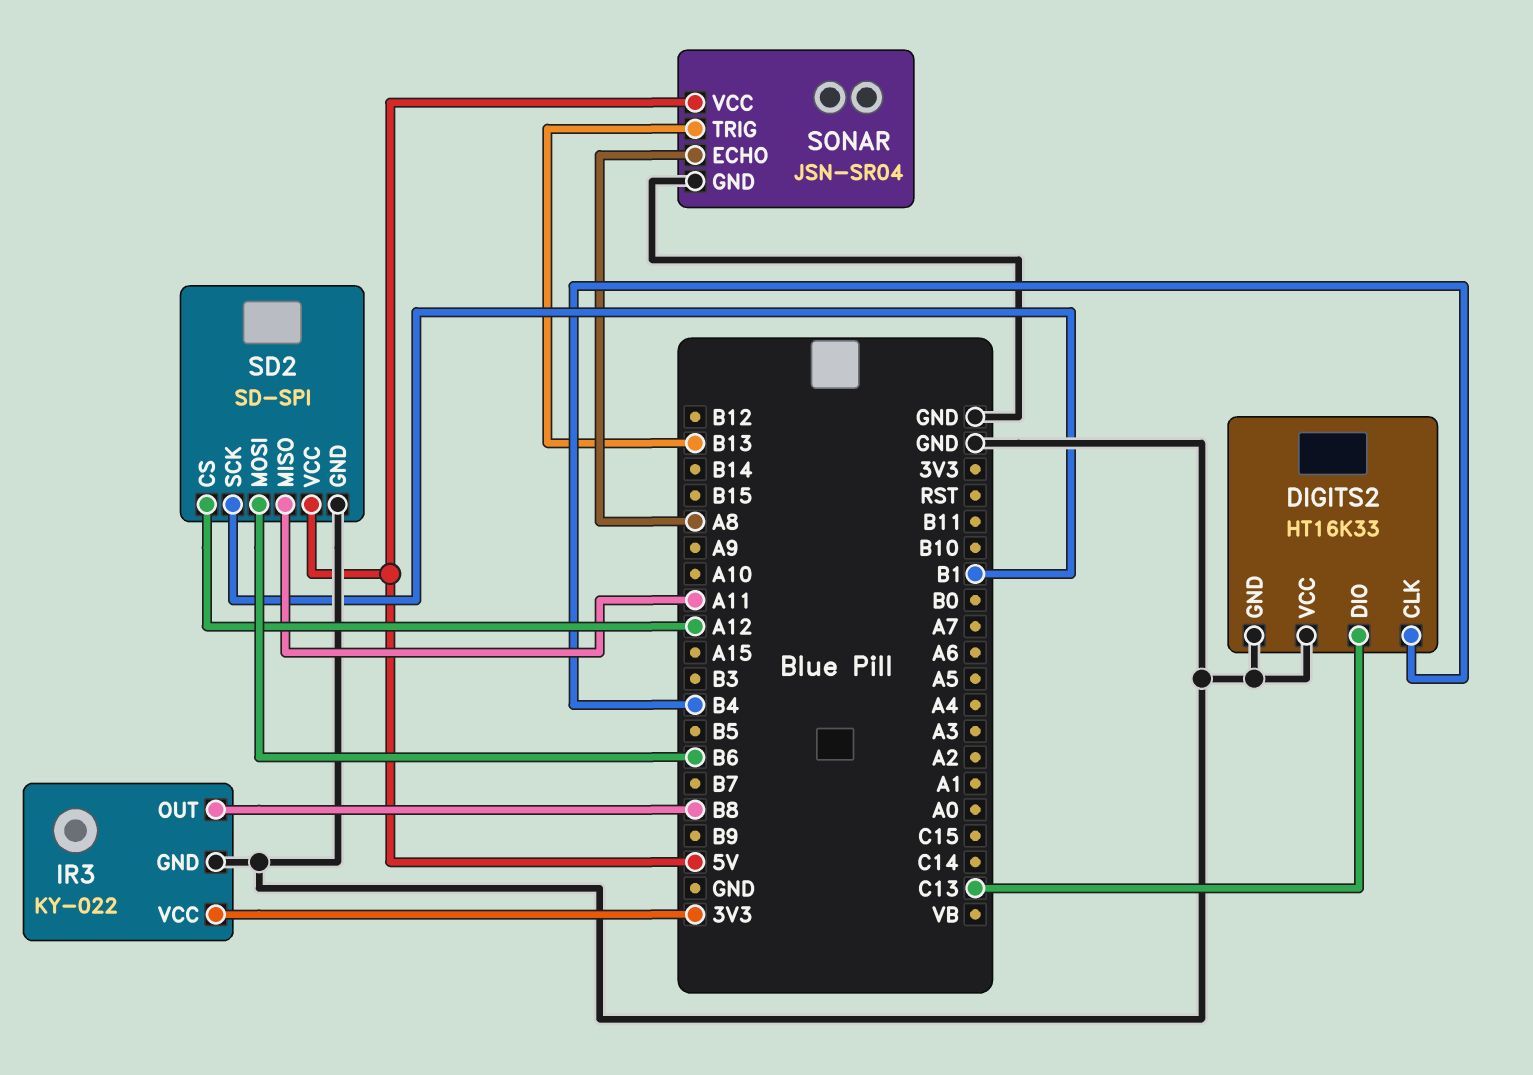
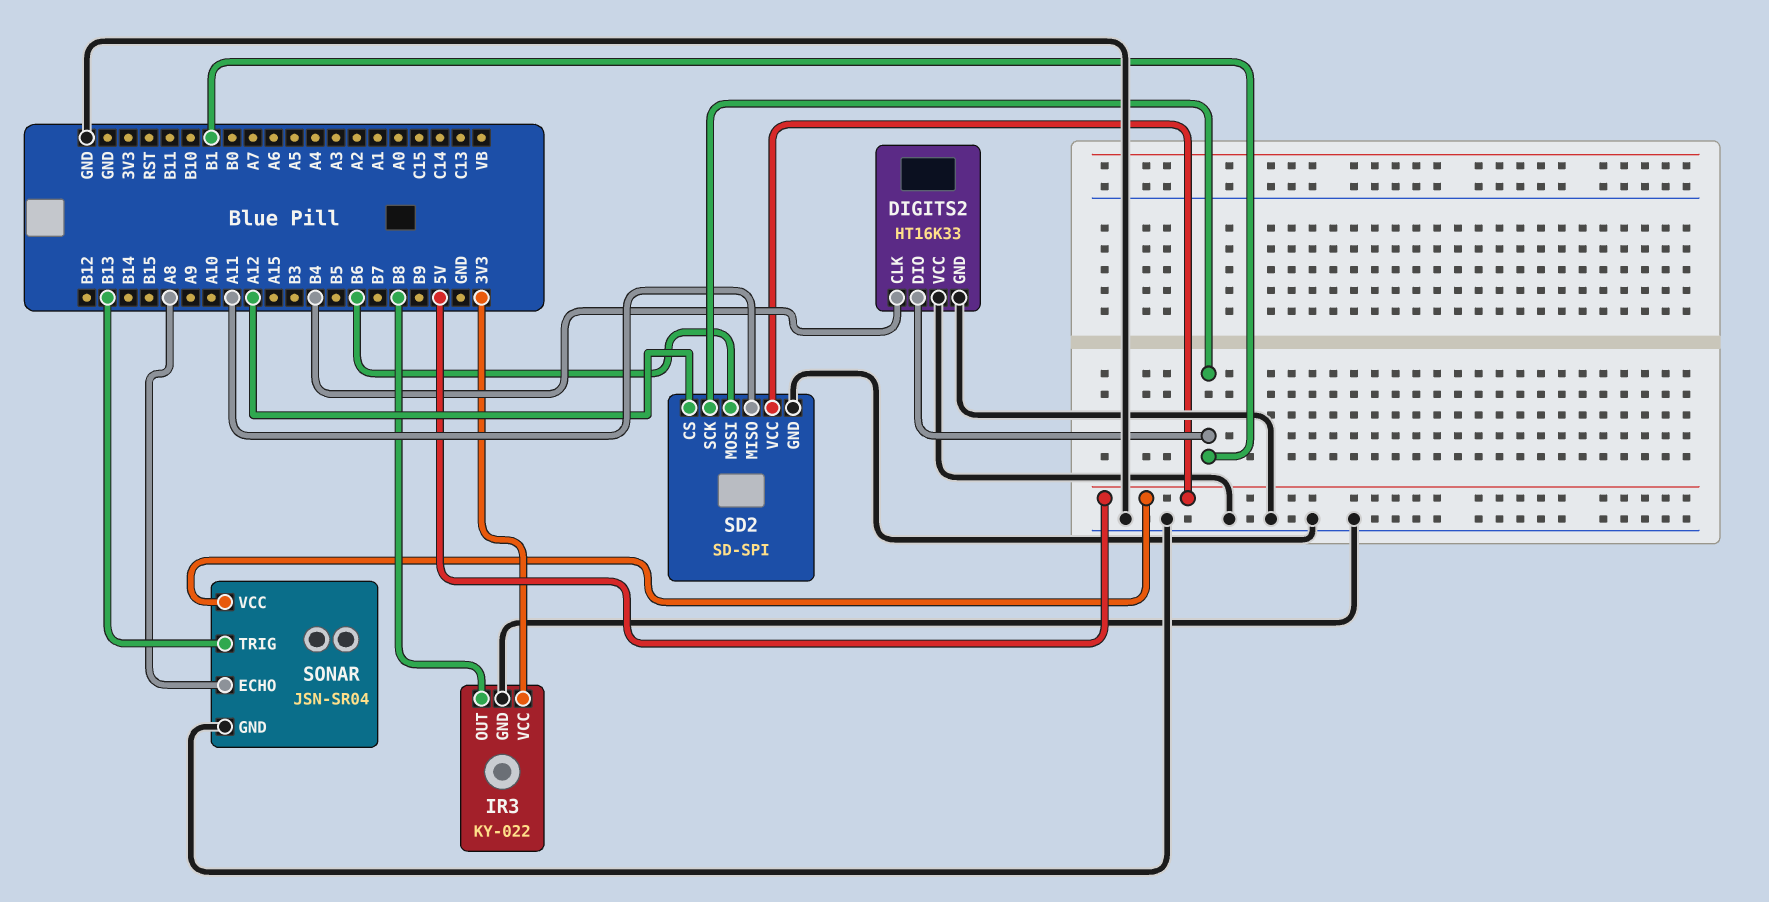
DIGITS2 pin DIO: C13 -> B1

